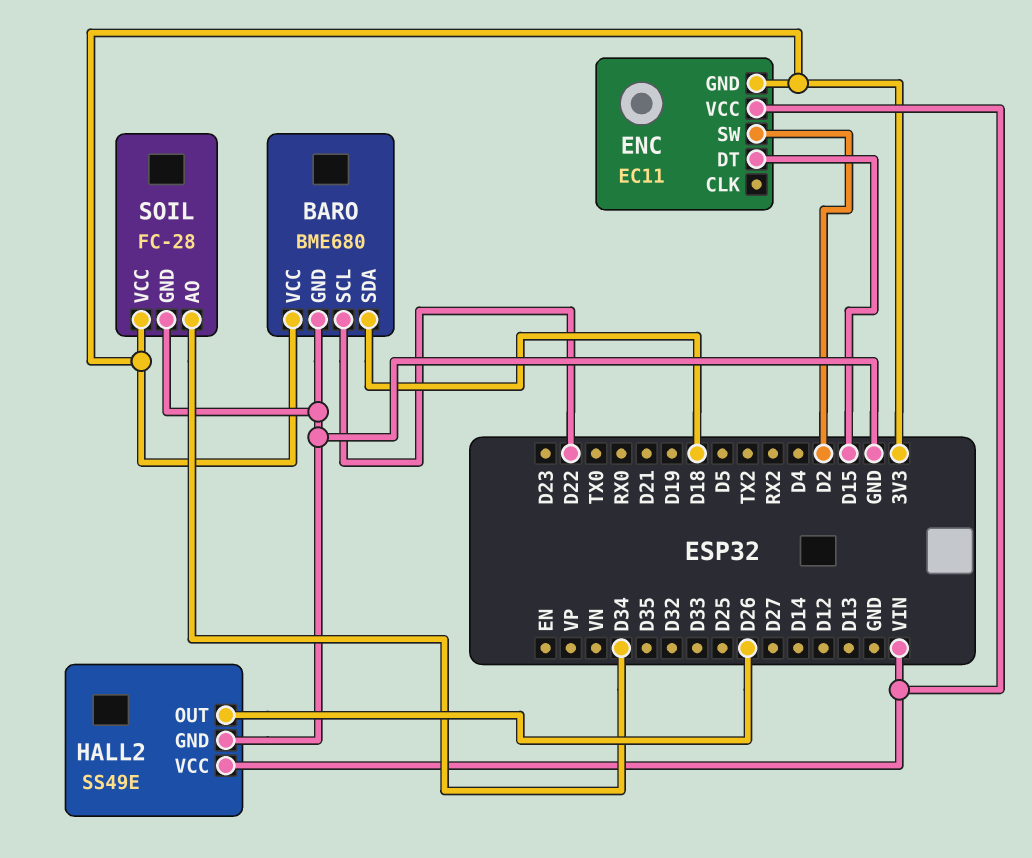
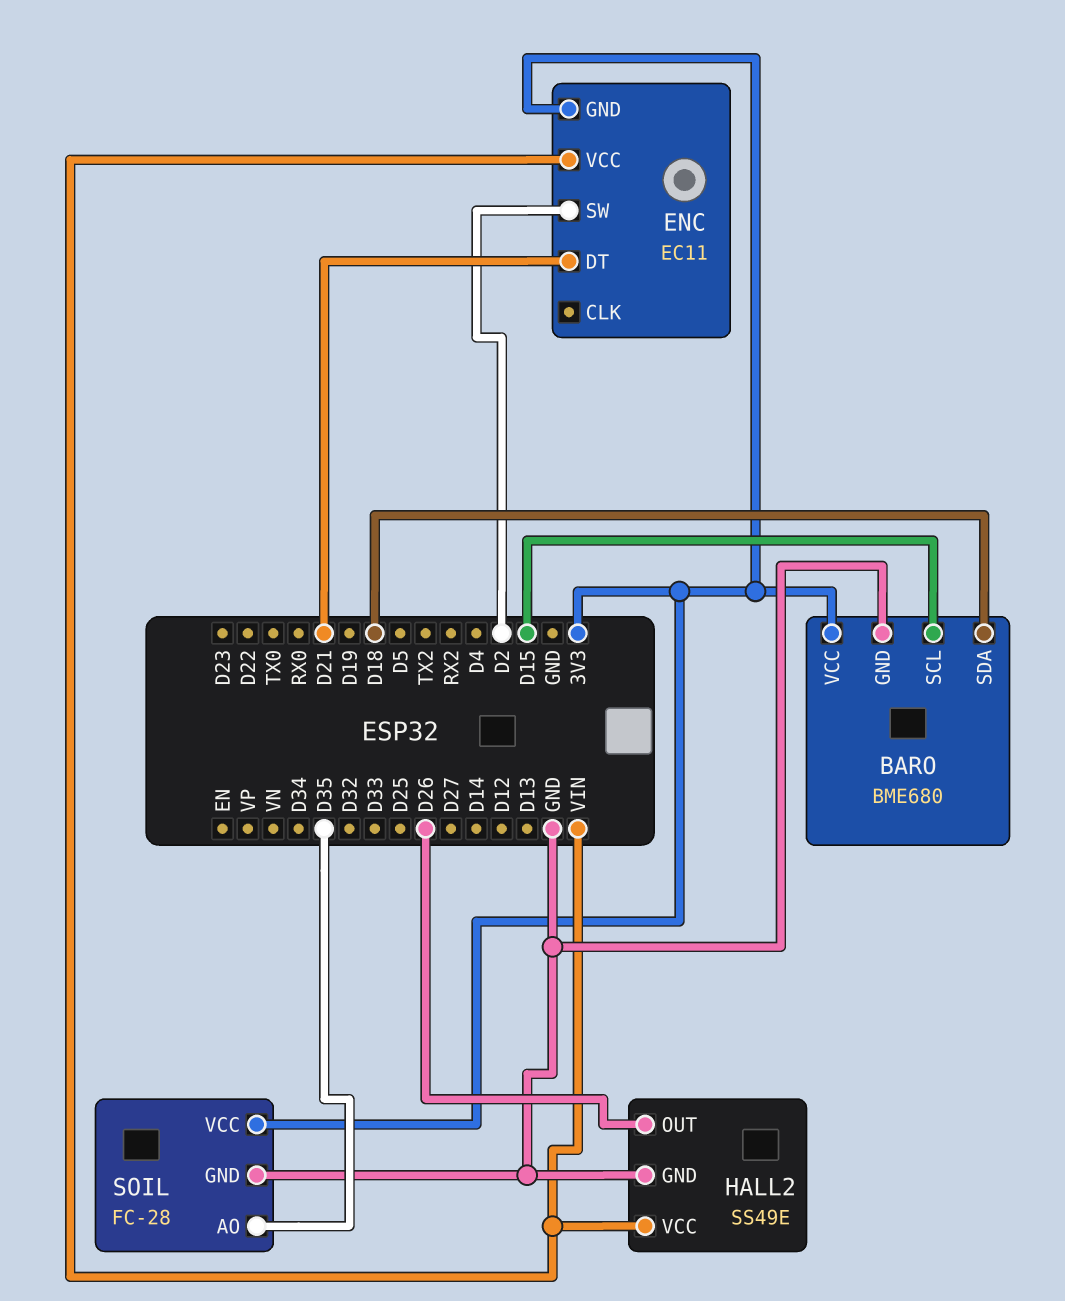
BARO pin SCL: D22 -> D15
ENC pin DT: D15 -> D21
SOIL pin AO: D34 -> D35

